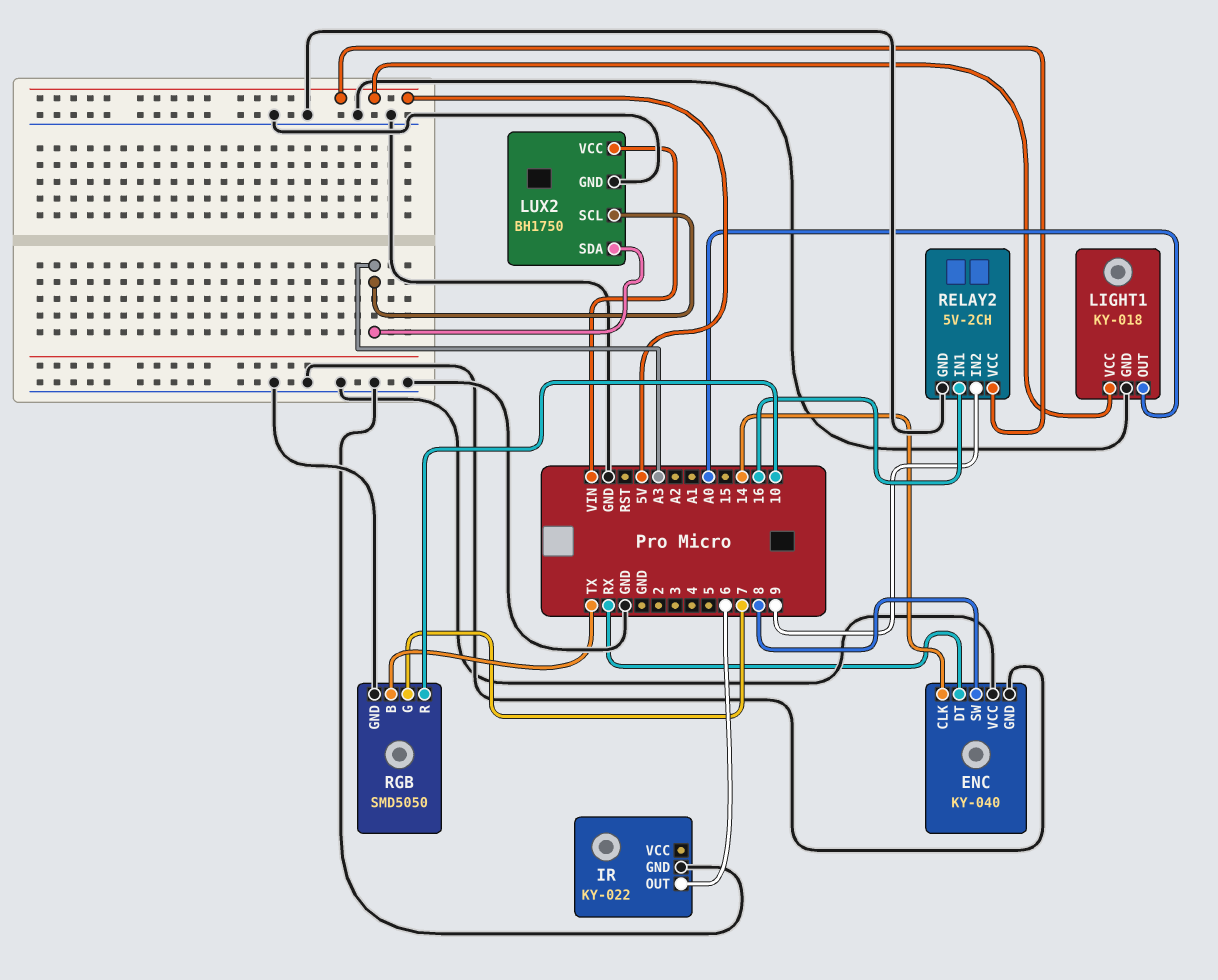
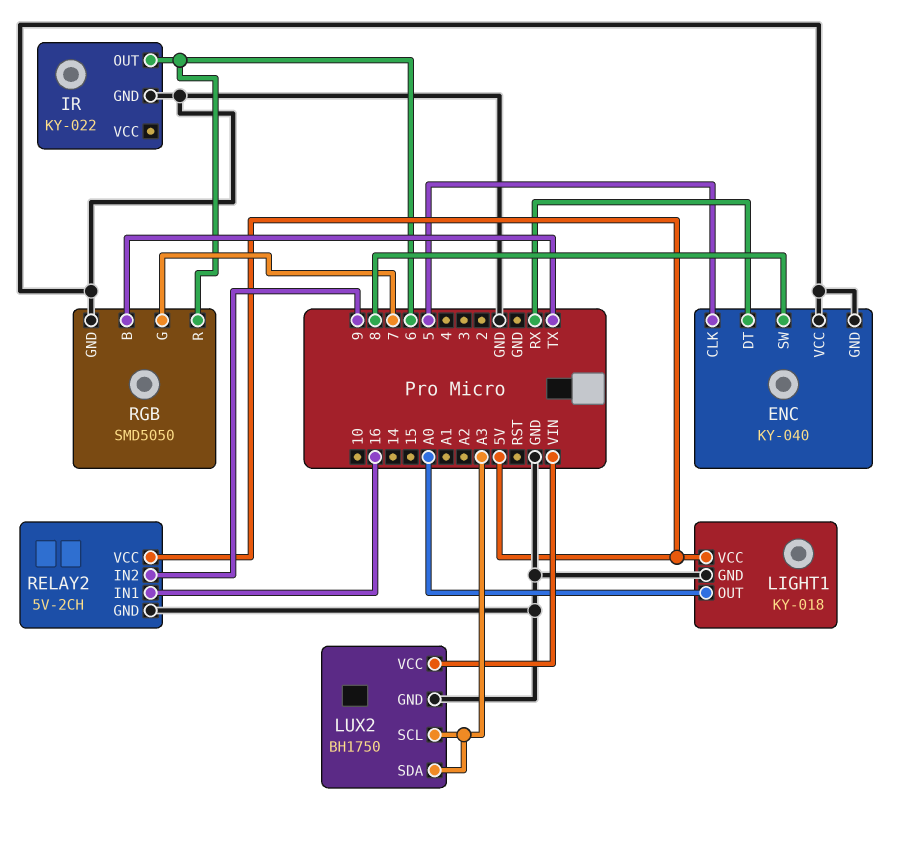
ENC pin CLK: 14 -> 5
RGB pin R: 10 -> 6

